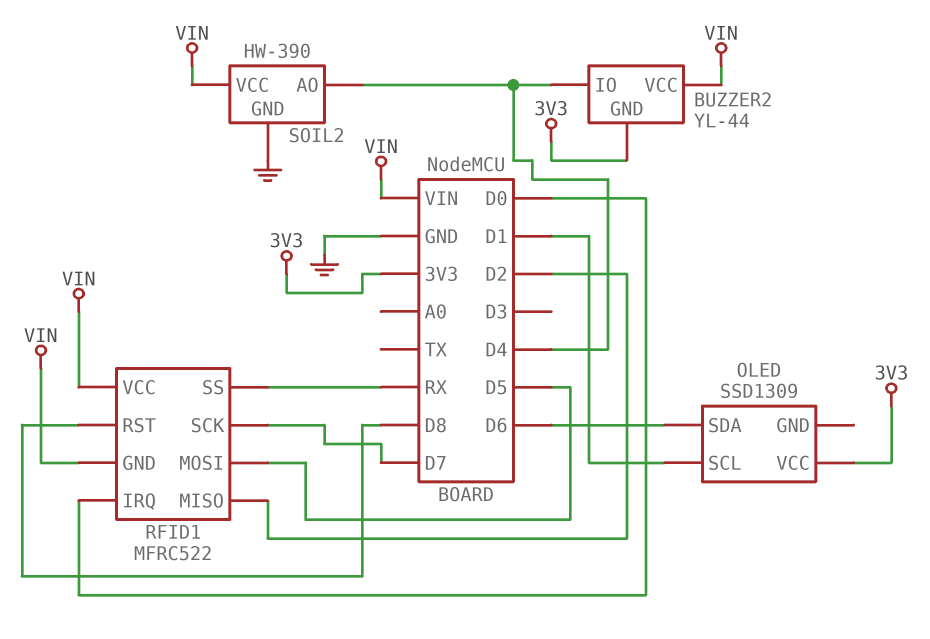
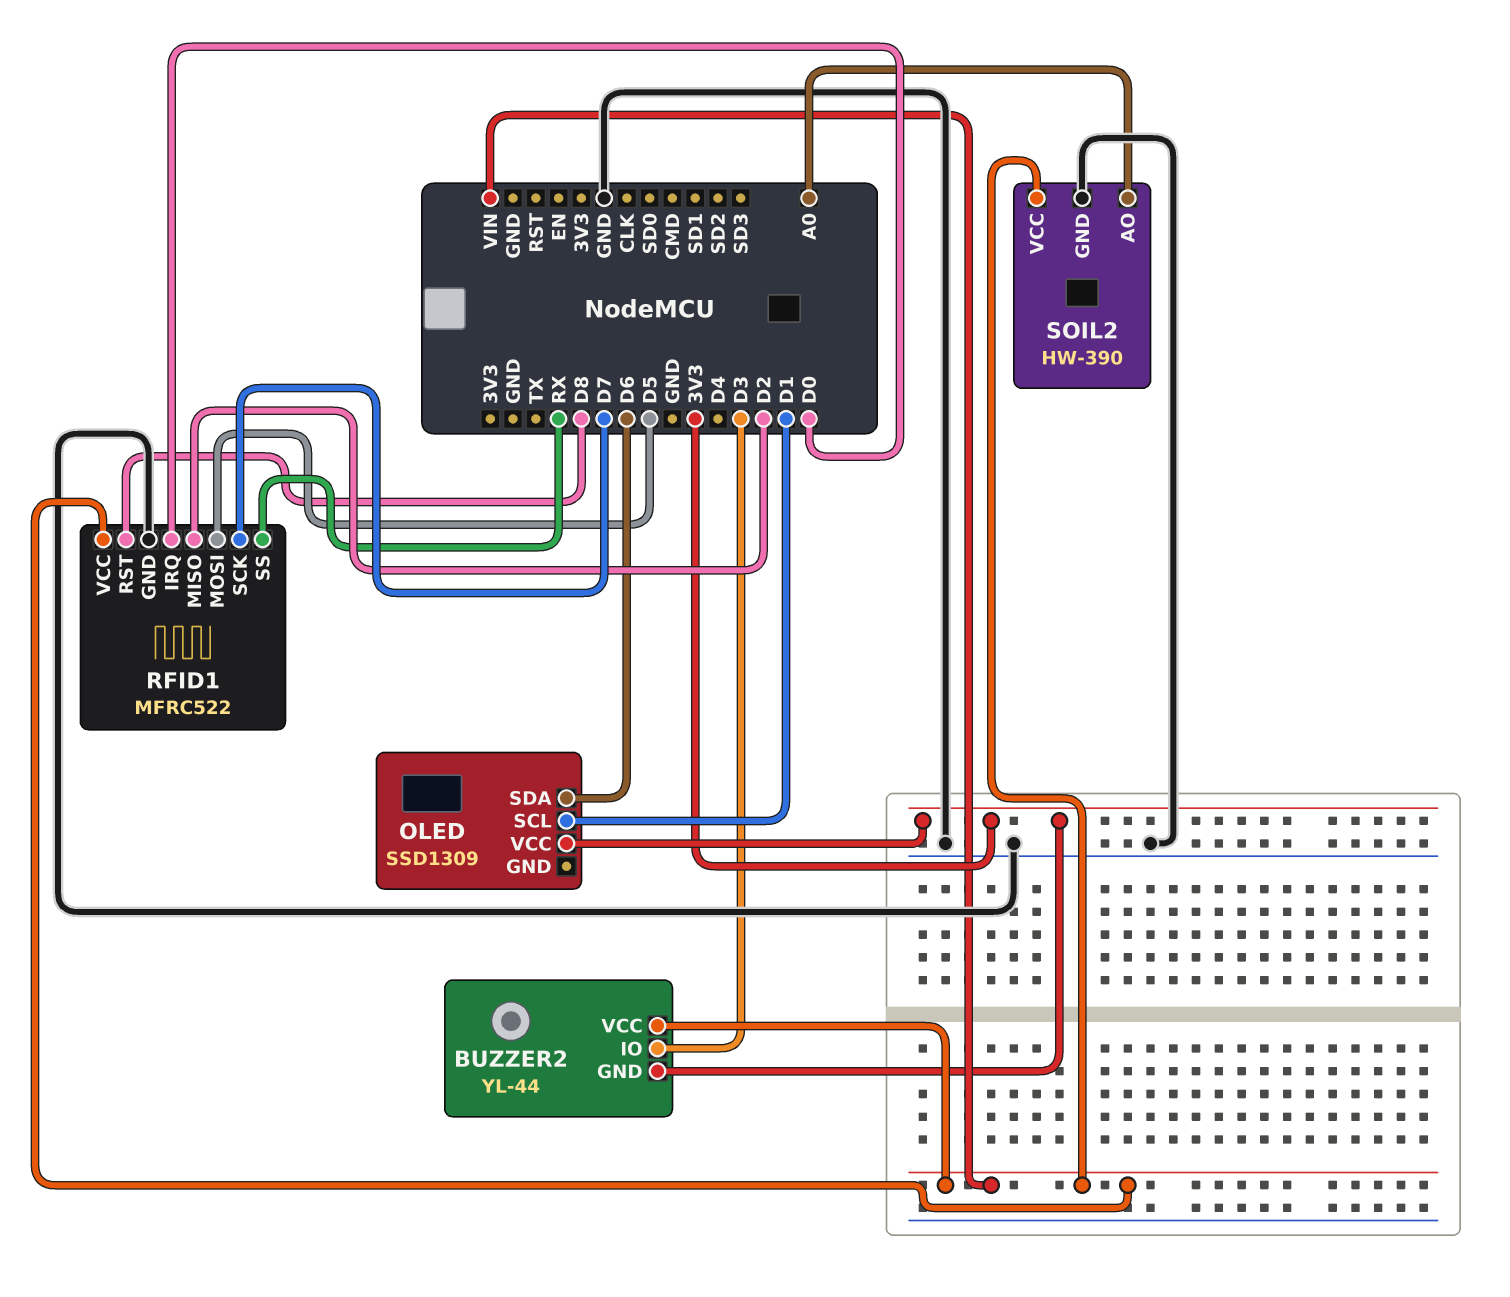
BUZZER2 pin IO: D4 -> D3
RFID1 pin GND: VIN -> GND
SOIL2 pin AO: D4 -> A0

